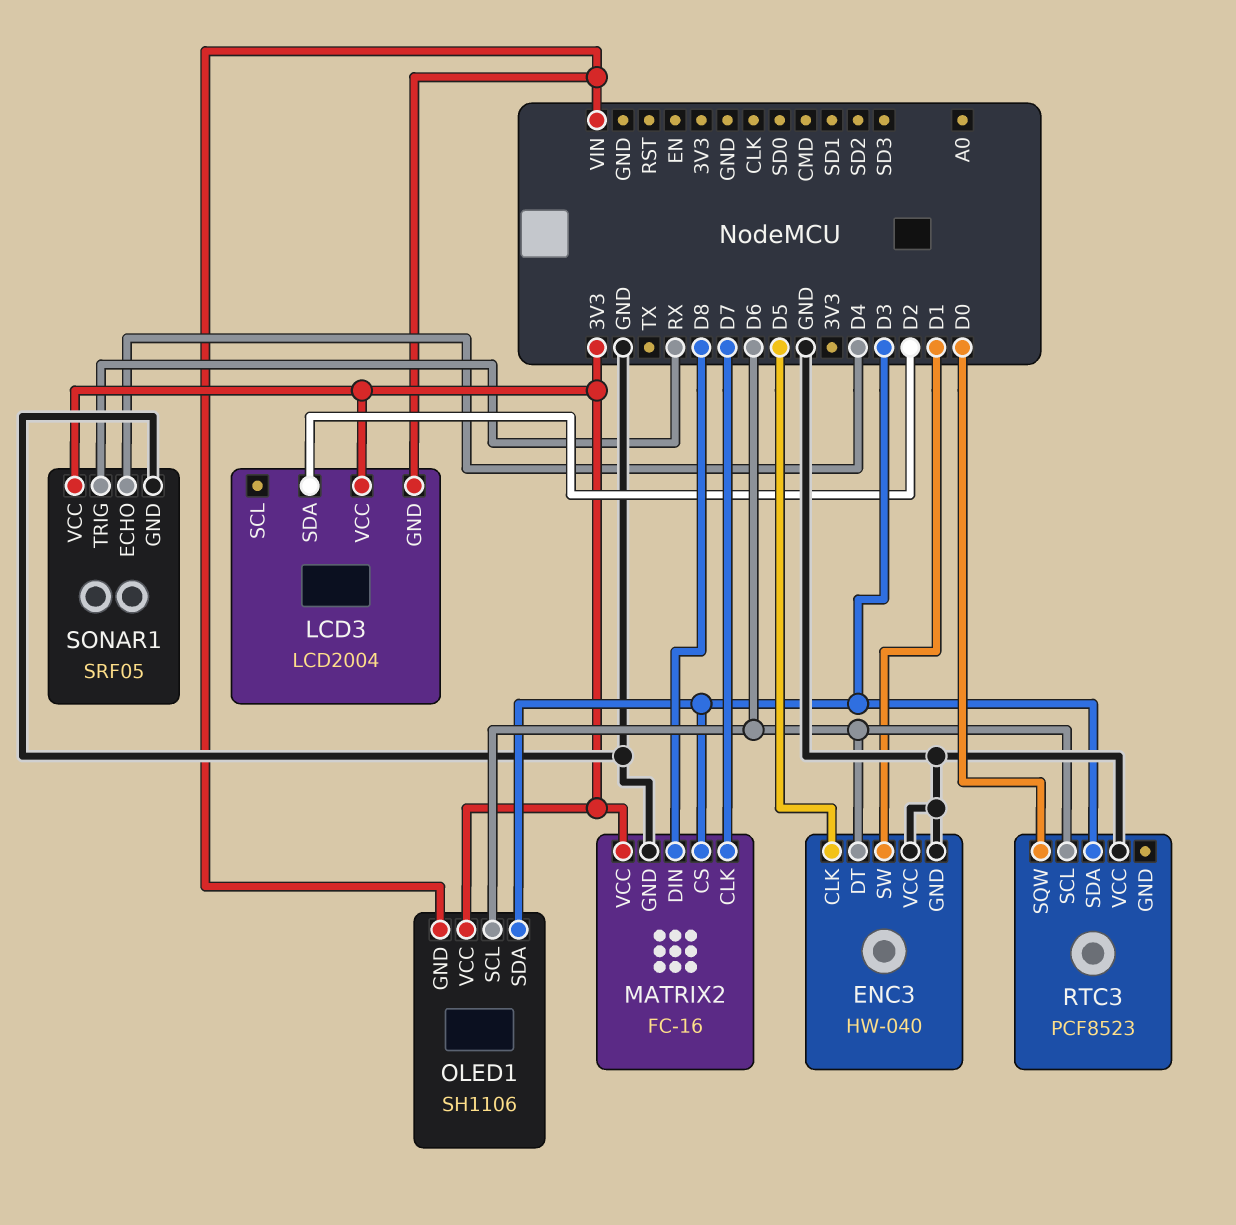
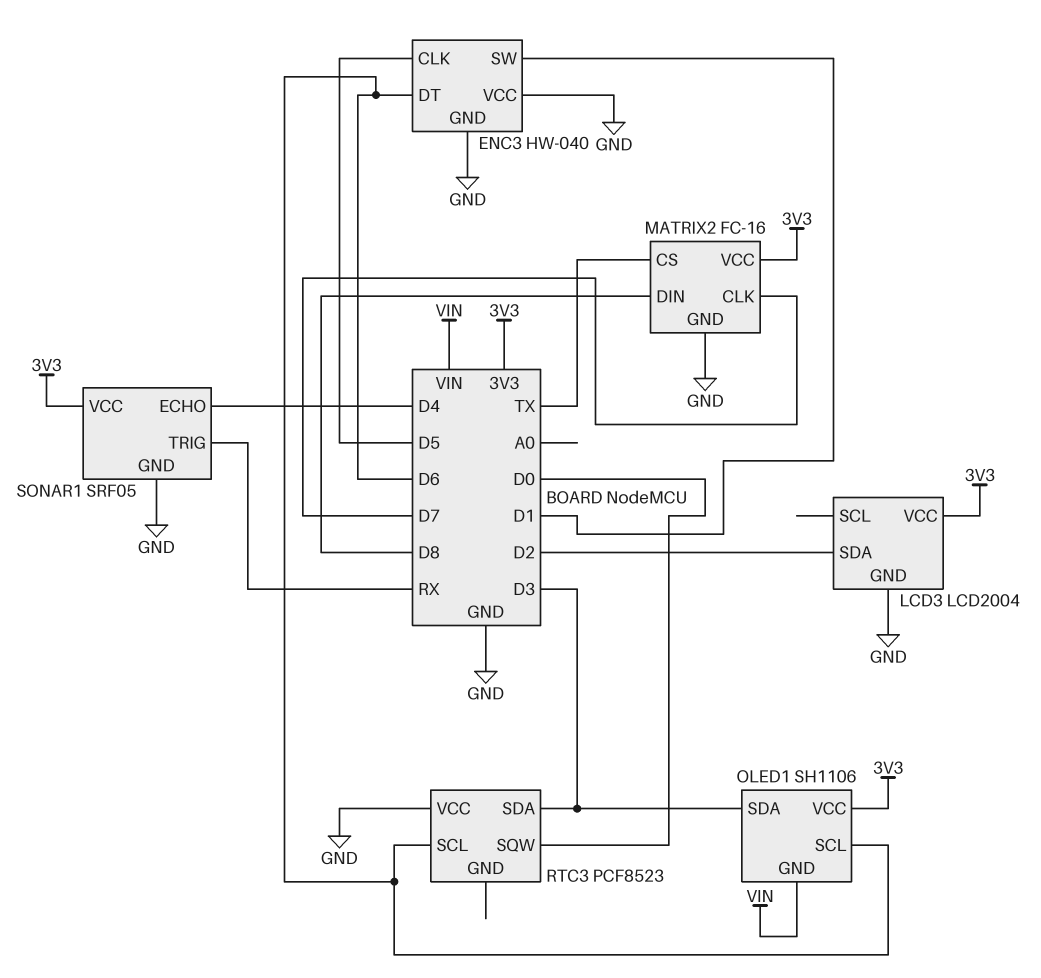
LCD3 pin GND: VIN -> GND
MATRIX2 pin CS: D3 -> TX

